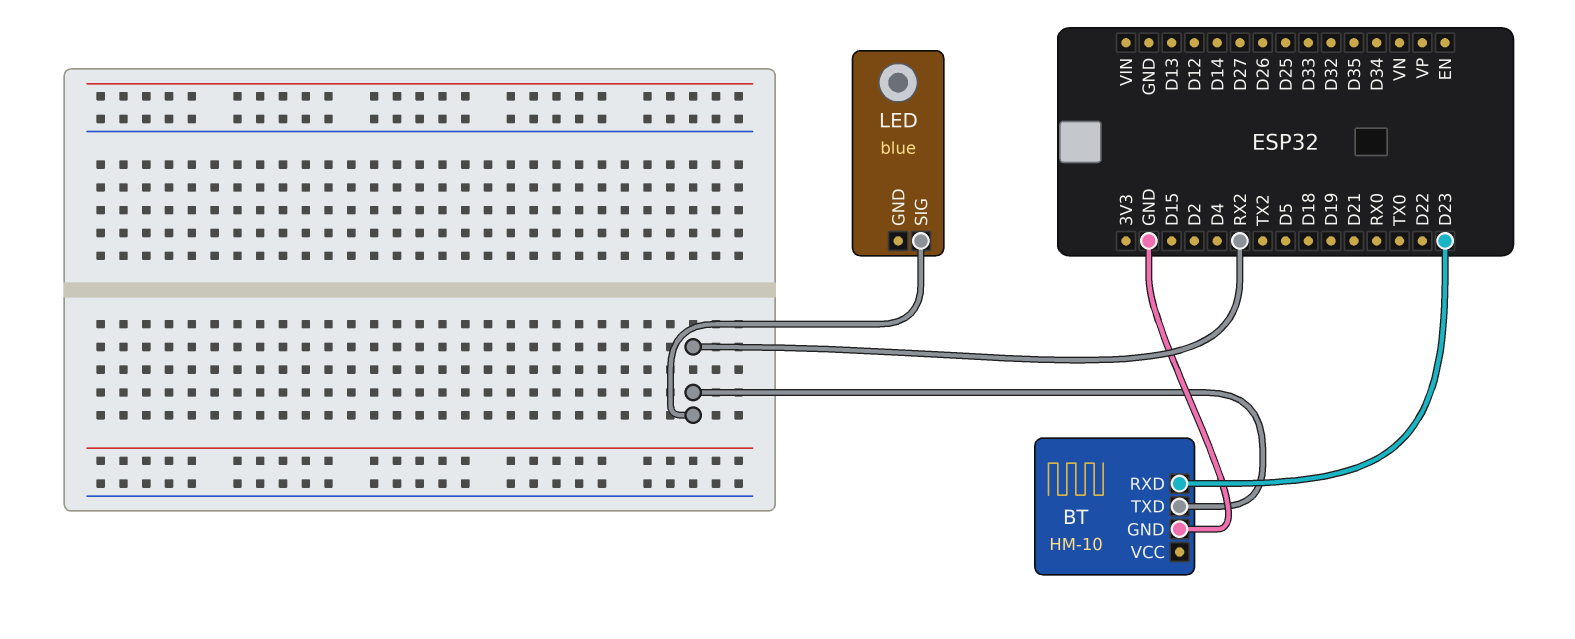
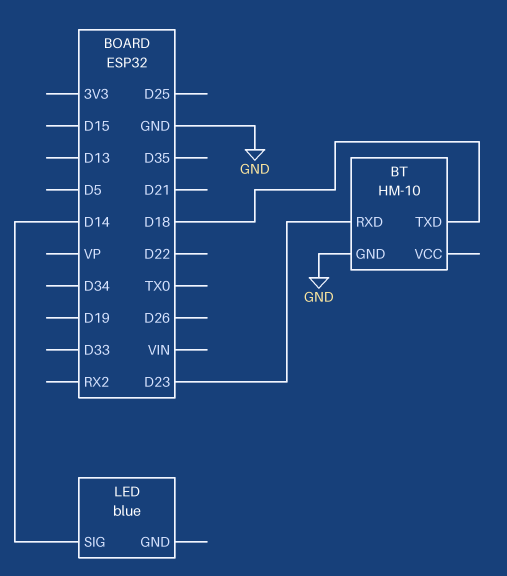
BT pin TXD: RX2 -> D18
LED pin SIG: RX2 -> D14

